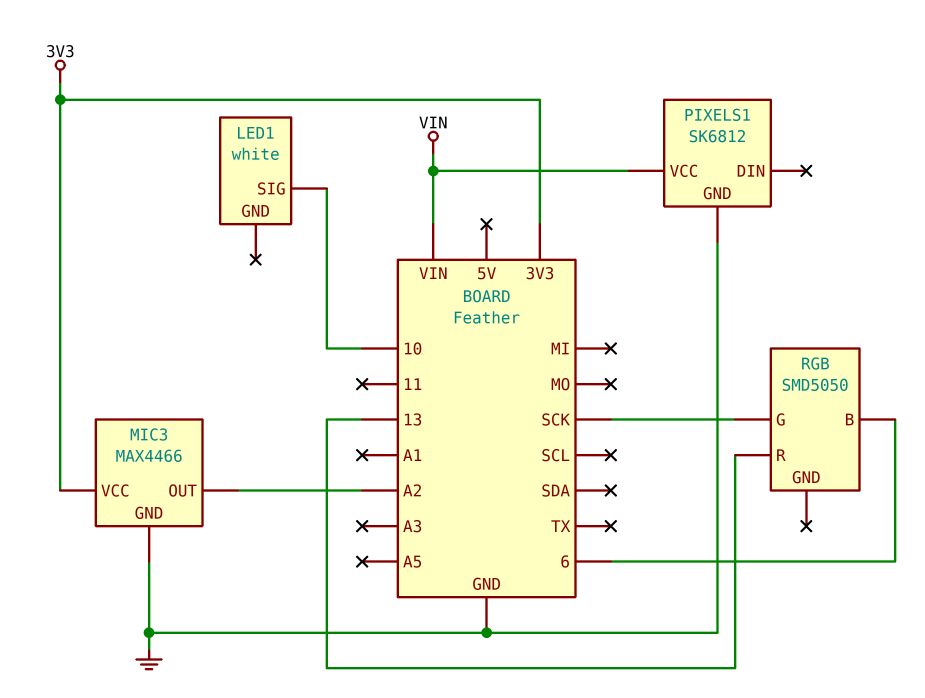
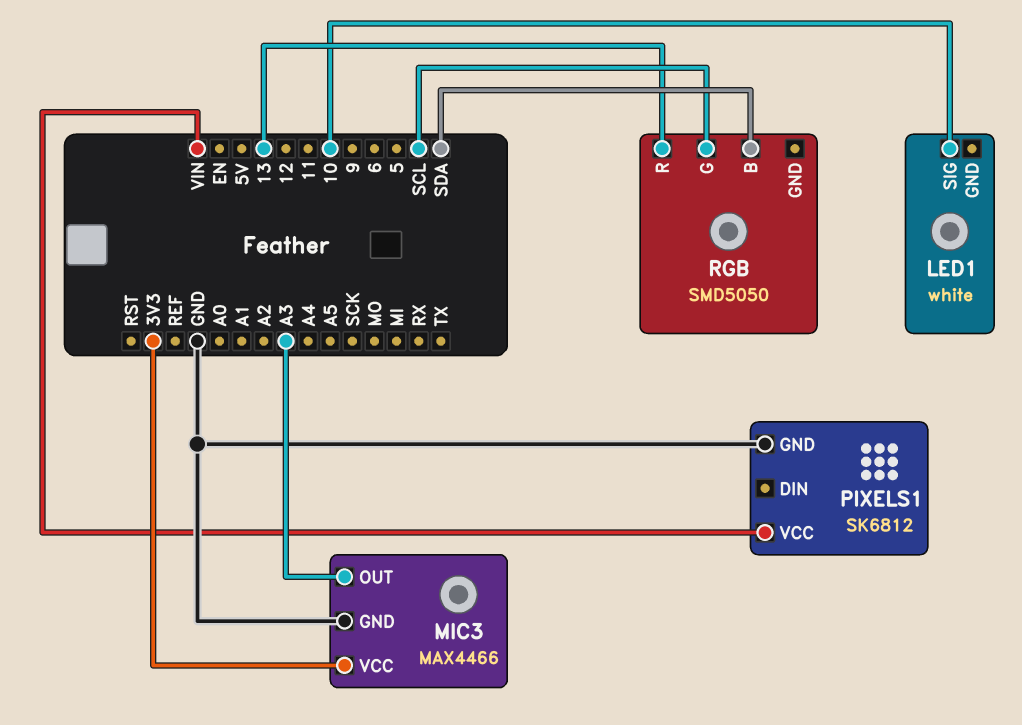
MIC3 pin OUT: A2 -> A3
RGB pin B: 6 -> SDA
RGB pin G: SCK -> SCL

